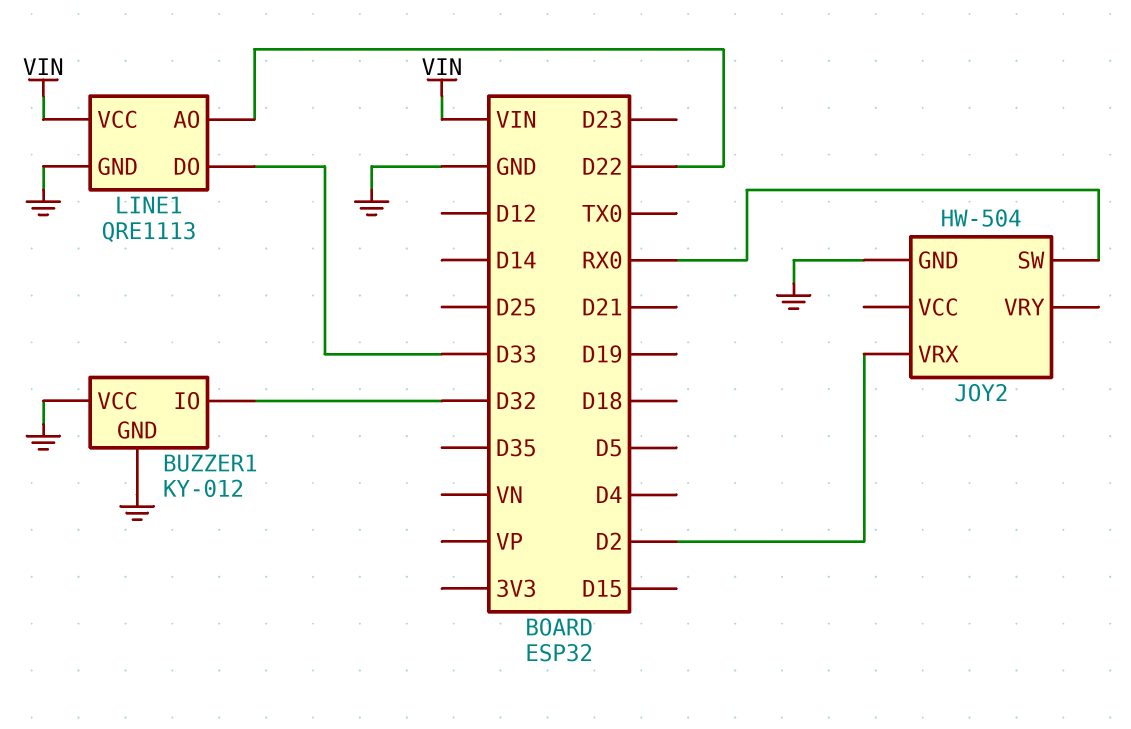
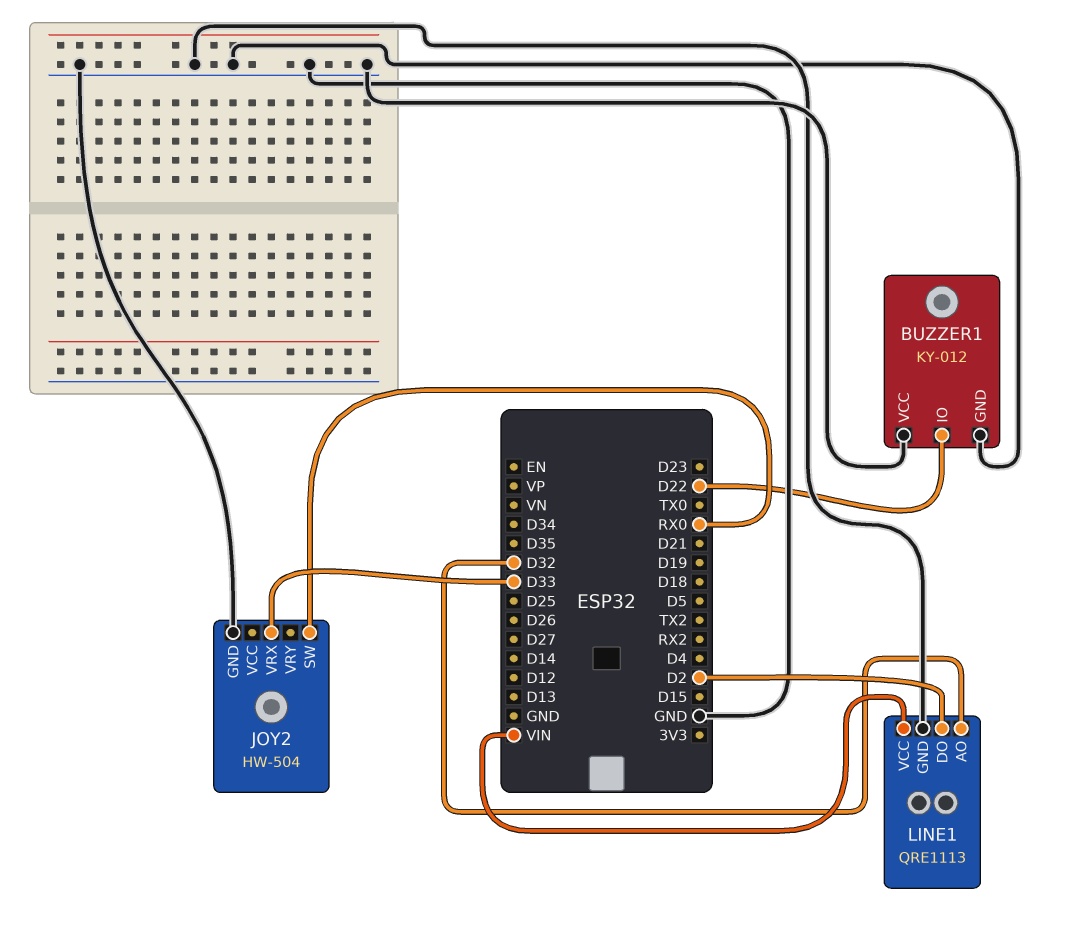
BUZZER1 pin IO: D32 -> D22
JOY2 pin VRX: D2 -> D33
LINE1 pin AO: D22 -> D32
LINE1 pin DO: D33 -> D2

